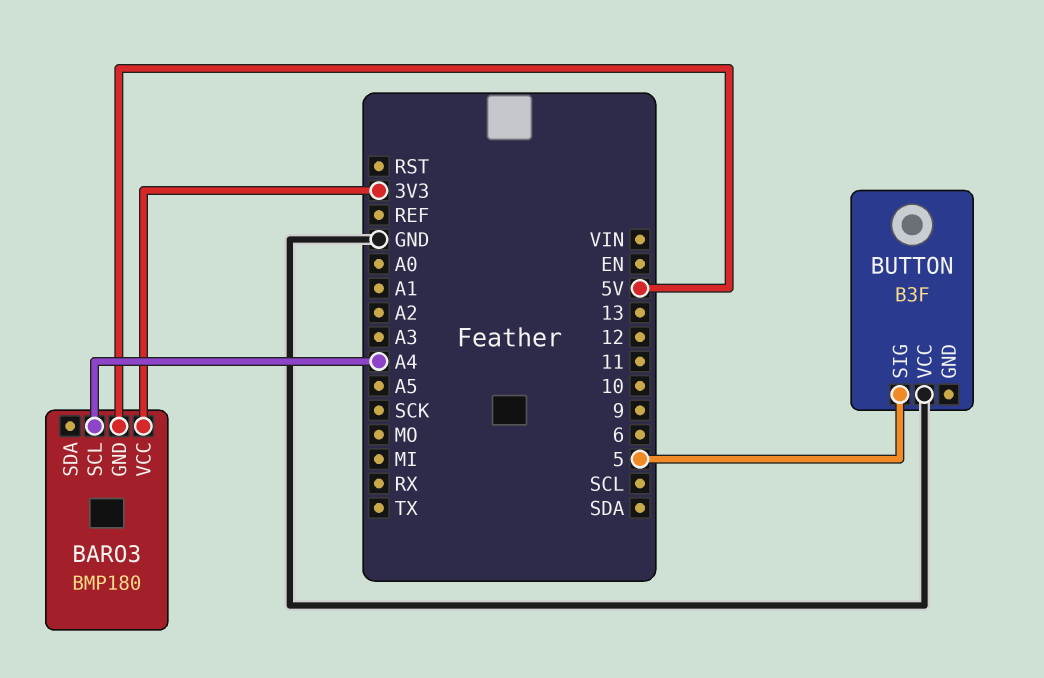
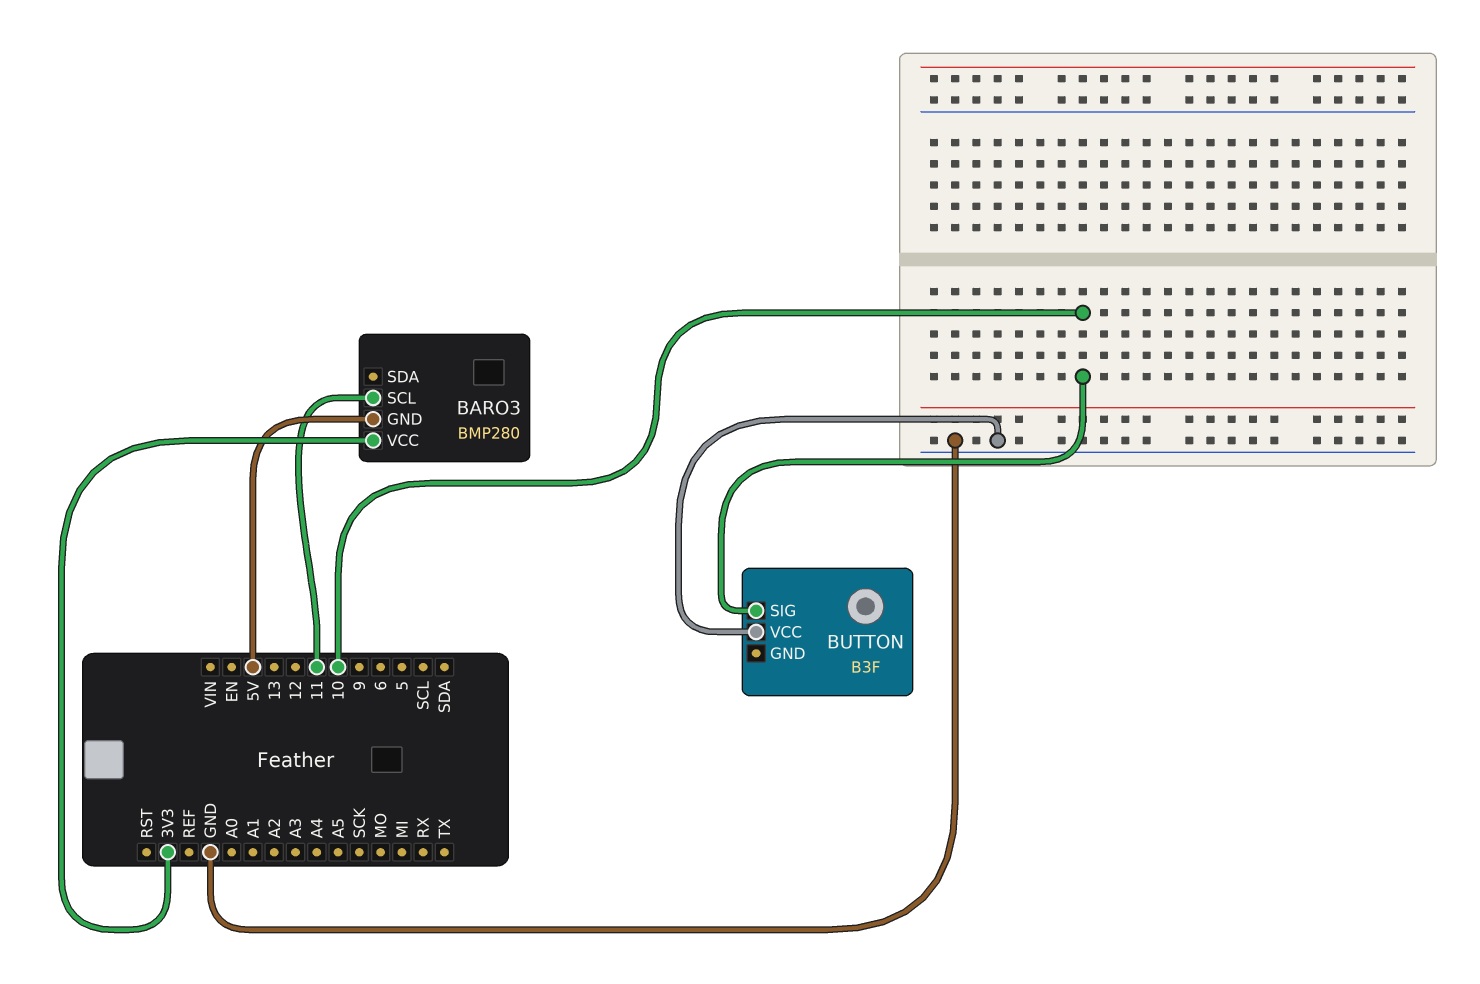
BARO3: BMP180 -> BMP280
BARO3 pin SCL: A4 -> 11
BUTTON pin SIG: 5 -> 10

